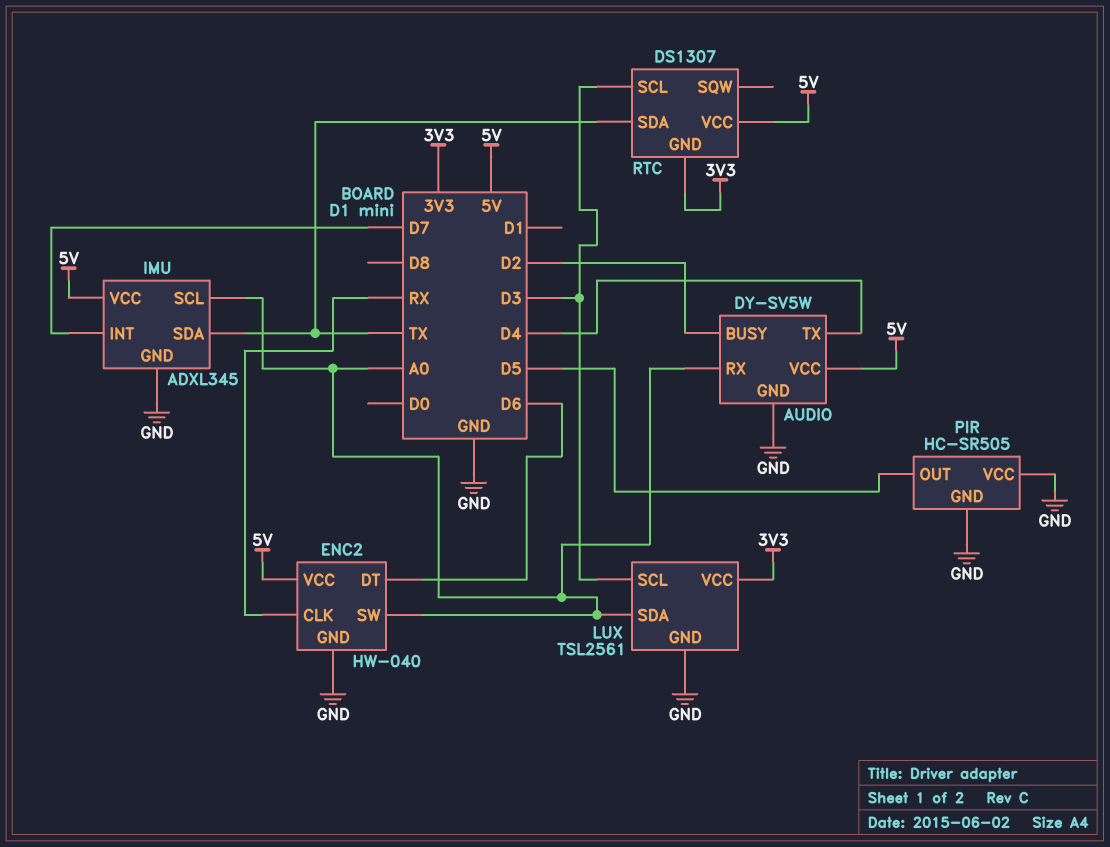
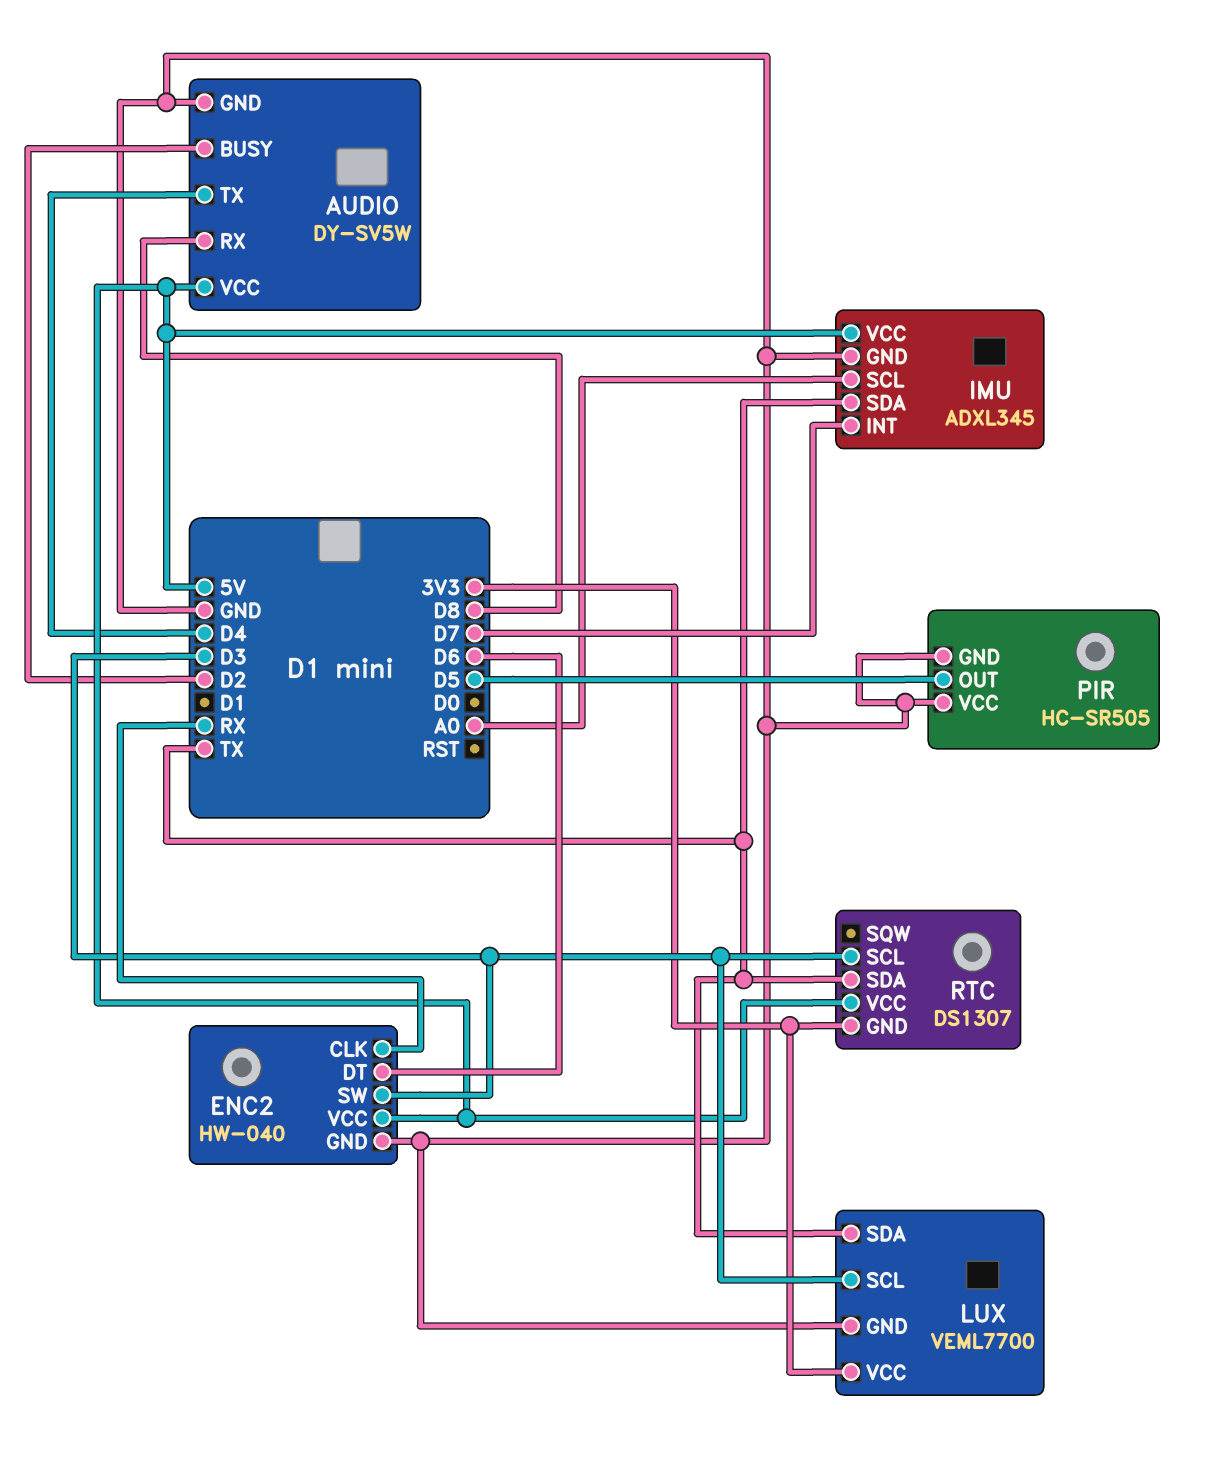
AUDIO pin RX: A0 -> D8
ENC2 pin SW: A0 -> D3
LUX: TSL2561 -> VEML7700
LUX pin SDA: A0 -> TX

